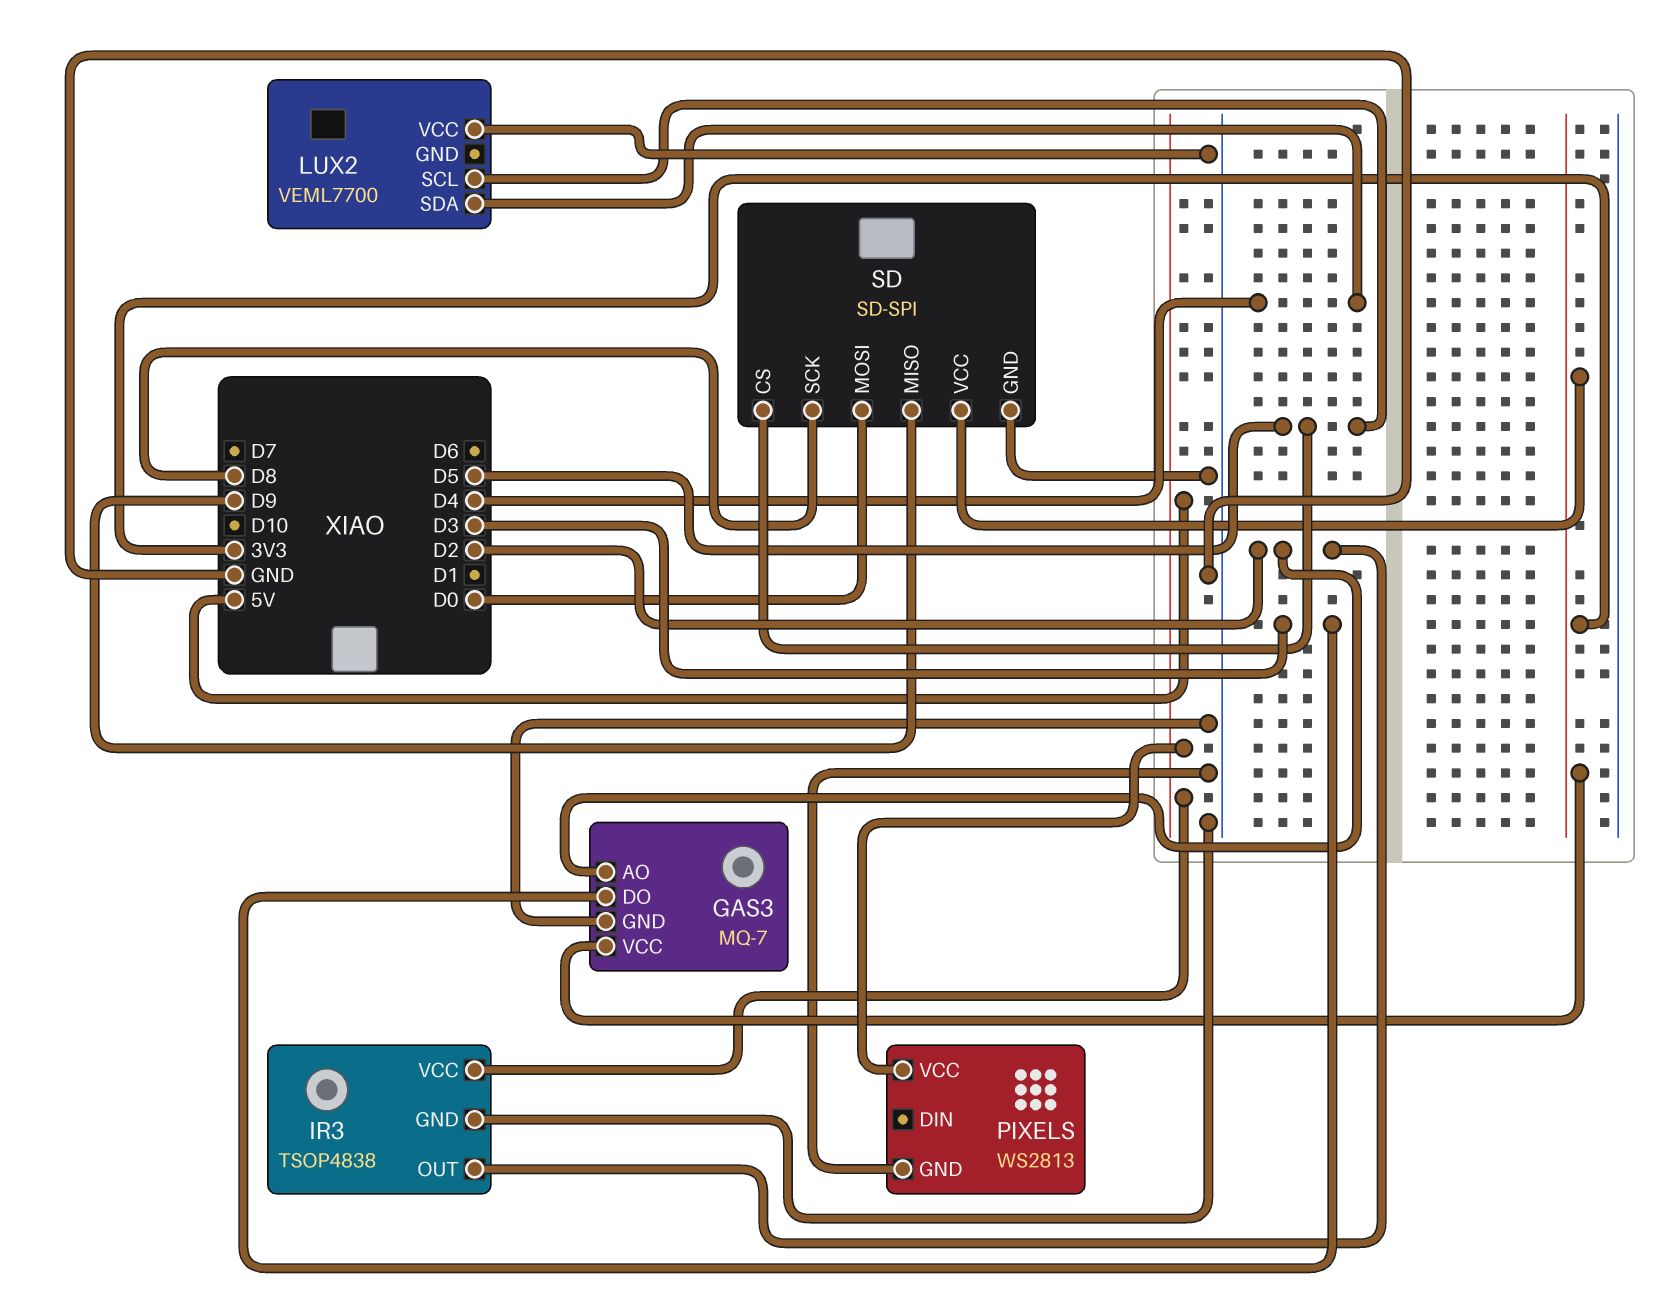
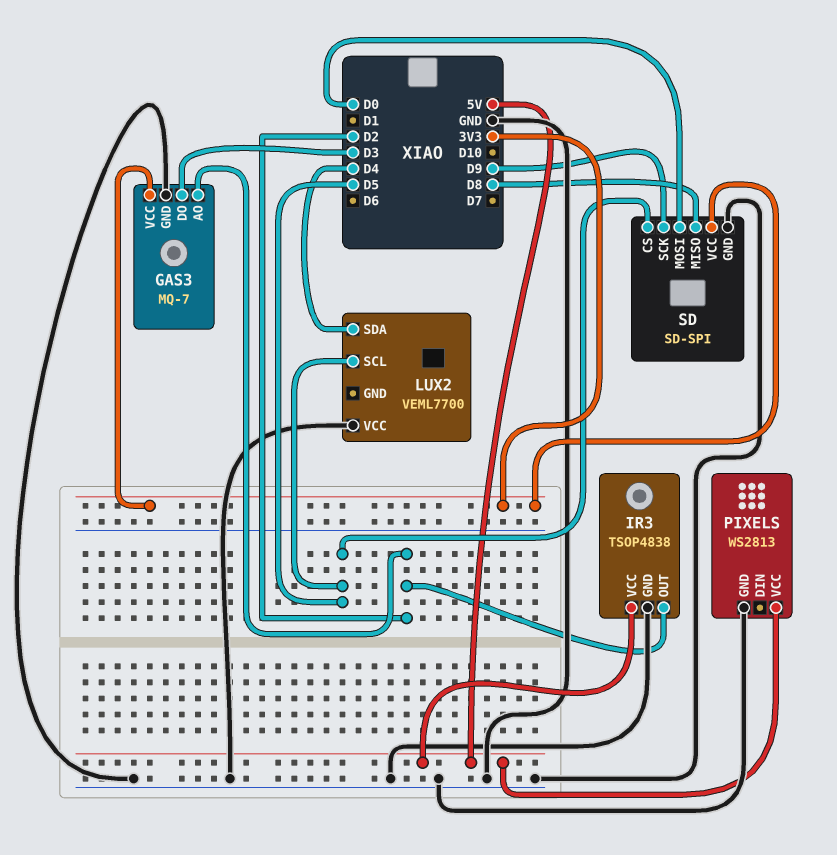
SD pin MISO: D9 -> D8
SD pin SCK: D8 -> D9

